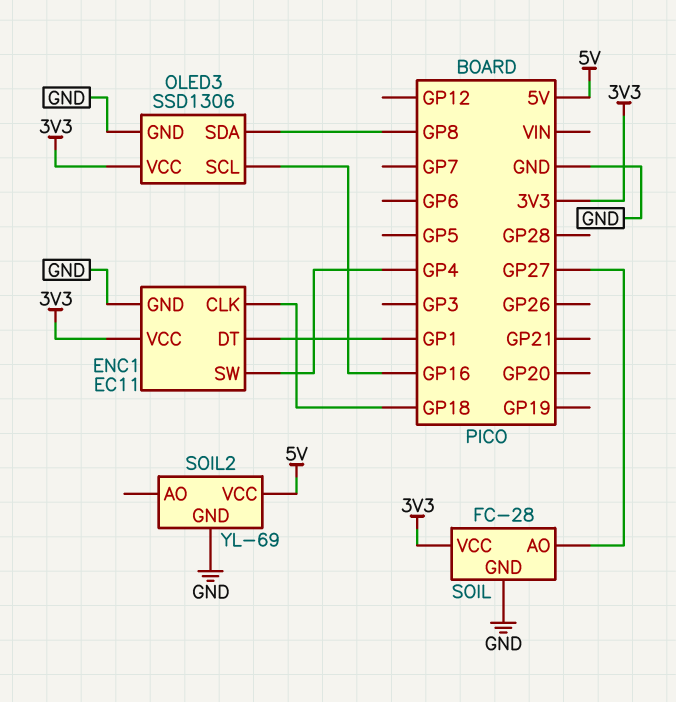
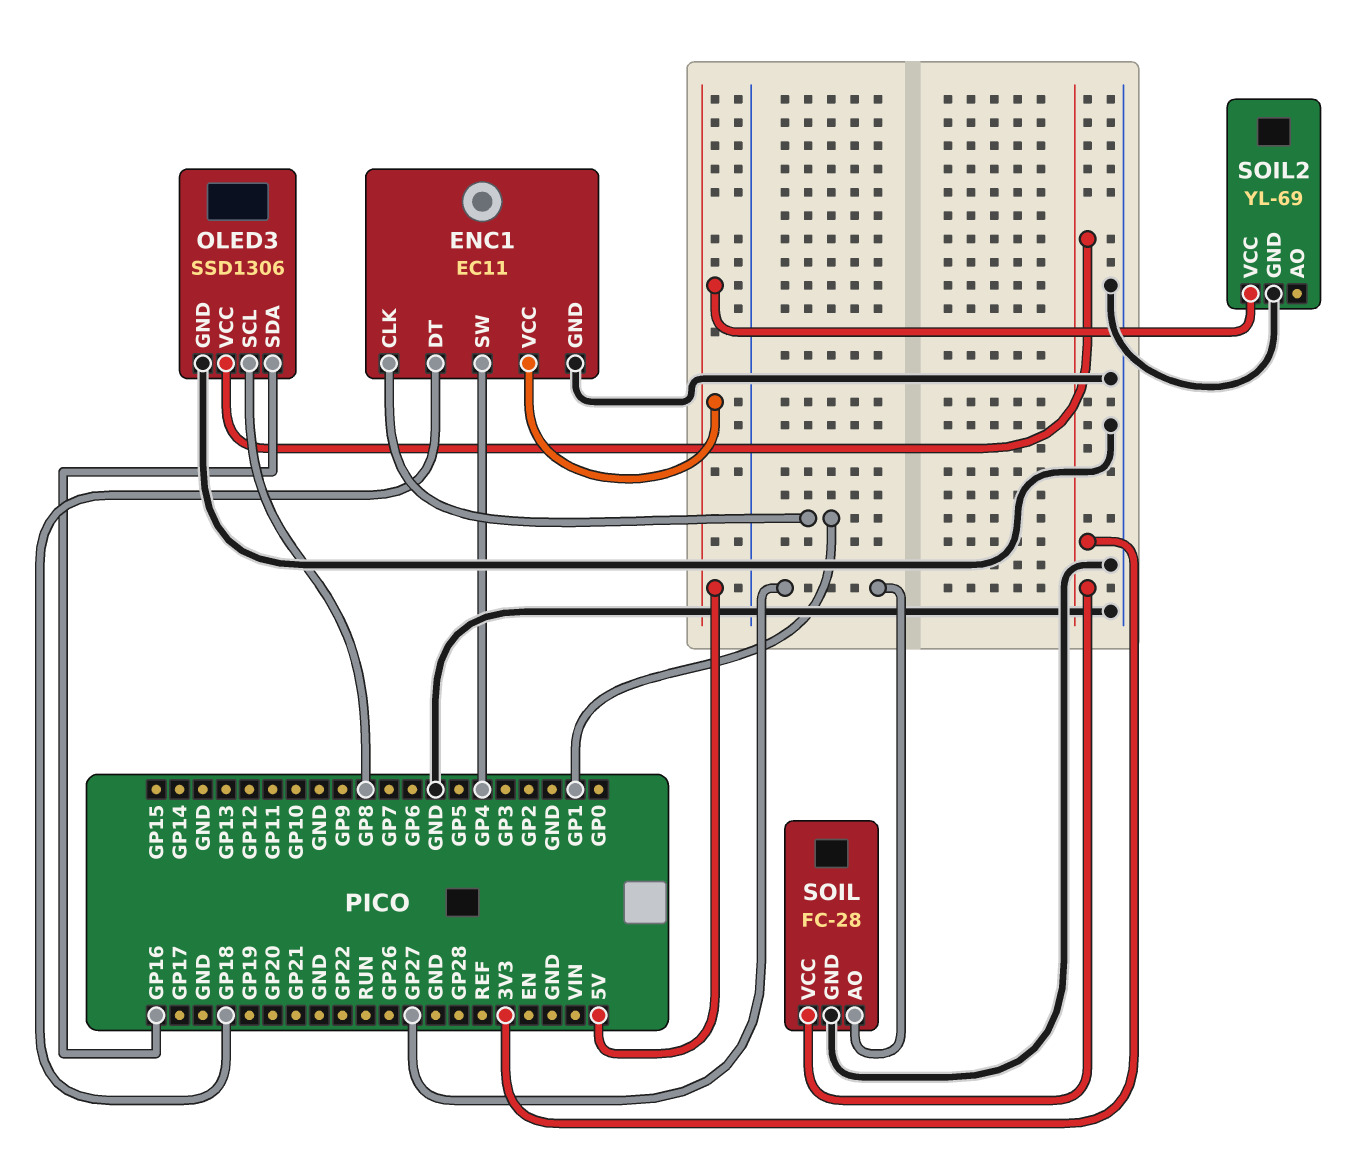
ENC1 pin CLK: GP18 -> GP1
ENC1 pin DT: GP1 -> GP18
ENC1 pin VCC: 3V3 -> 5V
OLED3 pin SCL: GP16 -> GP8
OLED3 pin SDA: GP8 -> GP16

